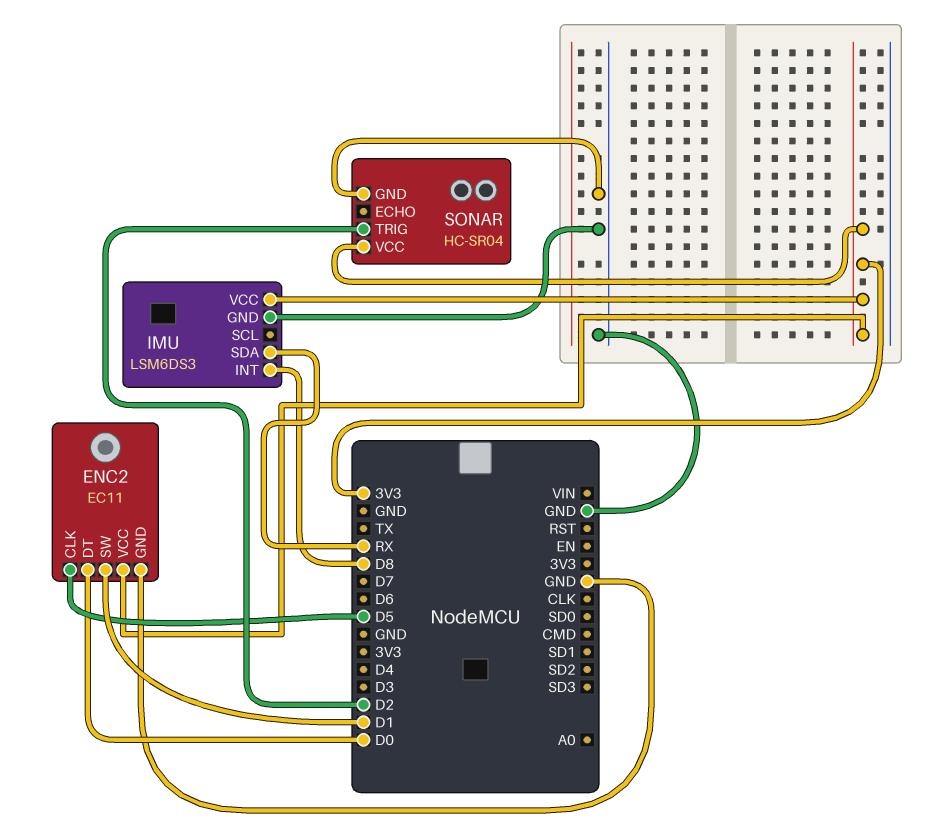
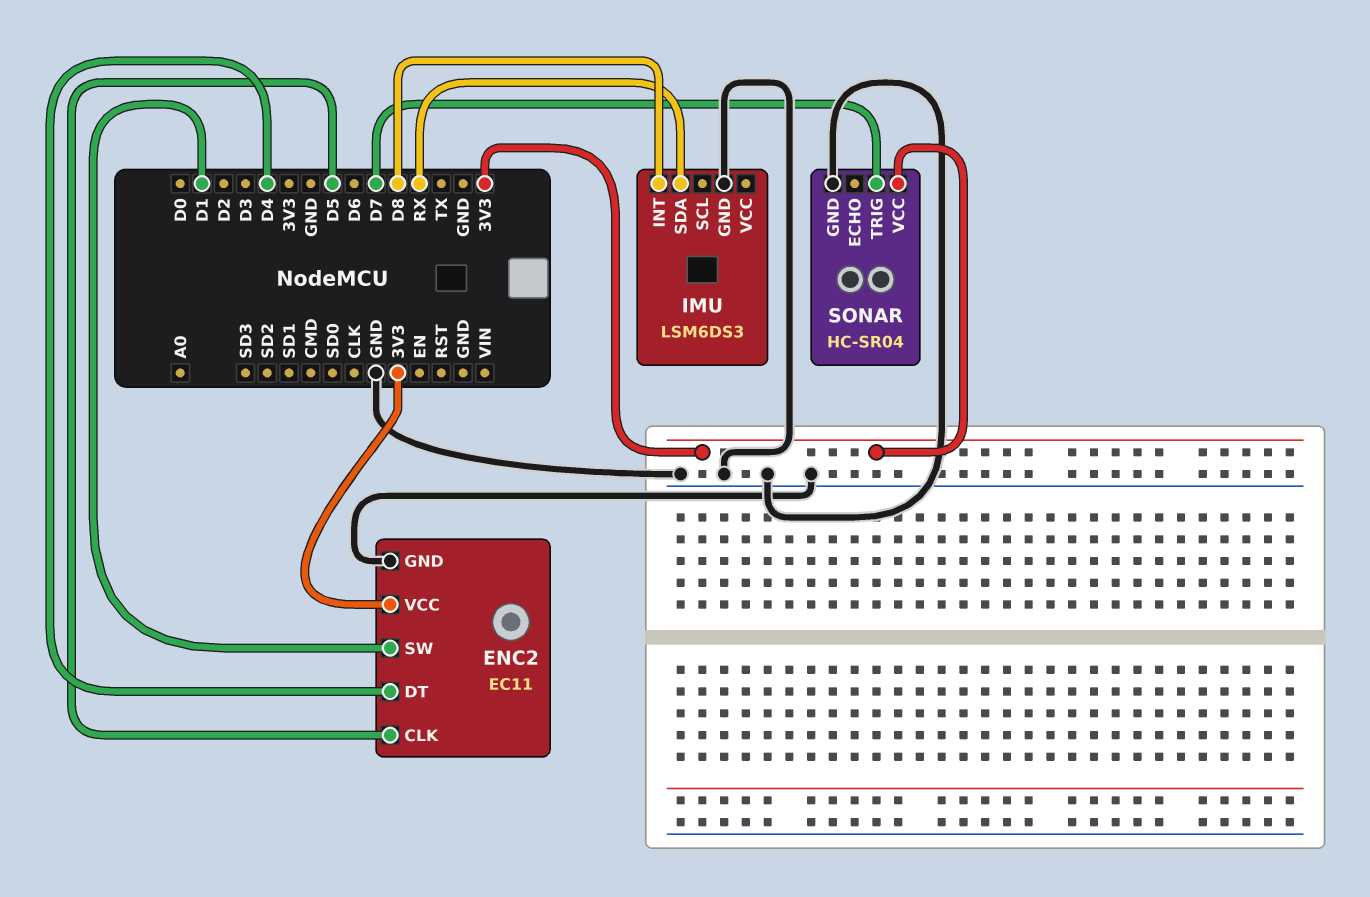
ENC2 pin DT: D0 -> D4
IMU pin VCC: 3V3 -> none
SONAR pin TRIG: D2 -> D7

